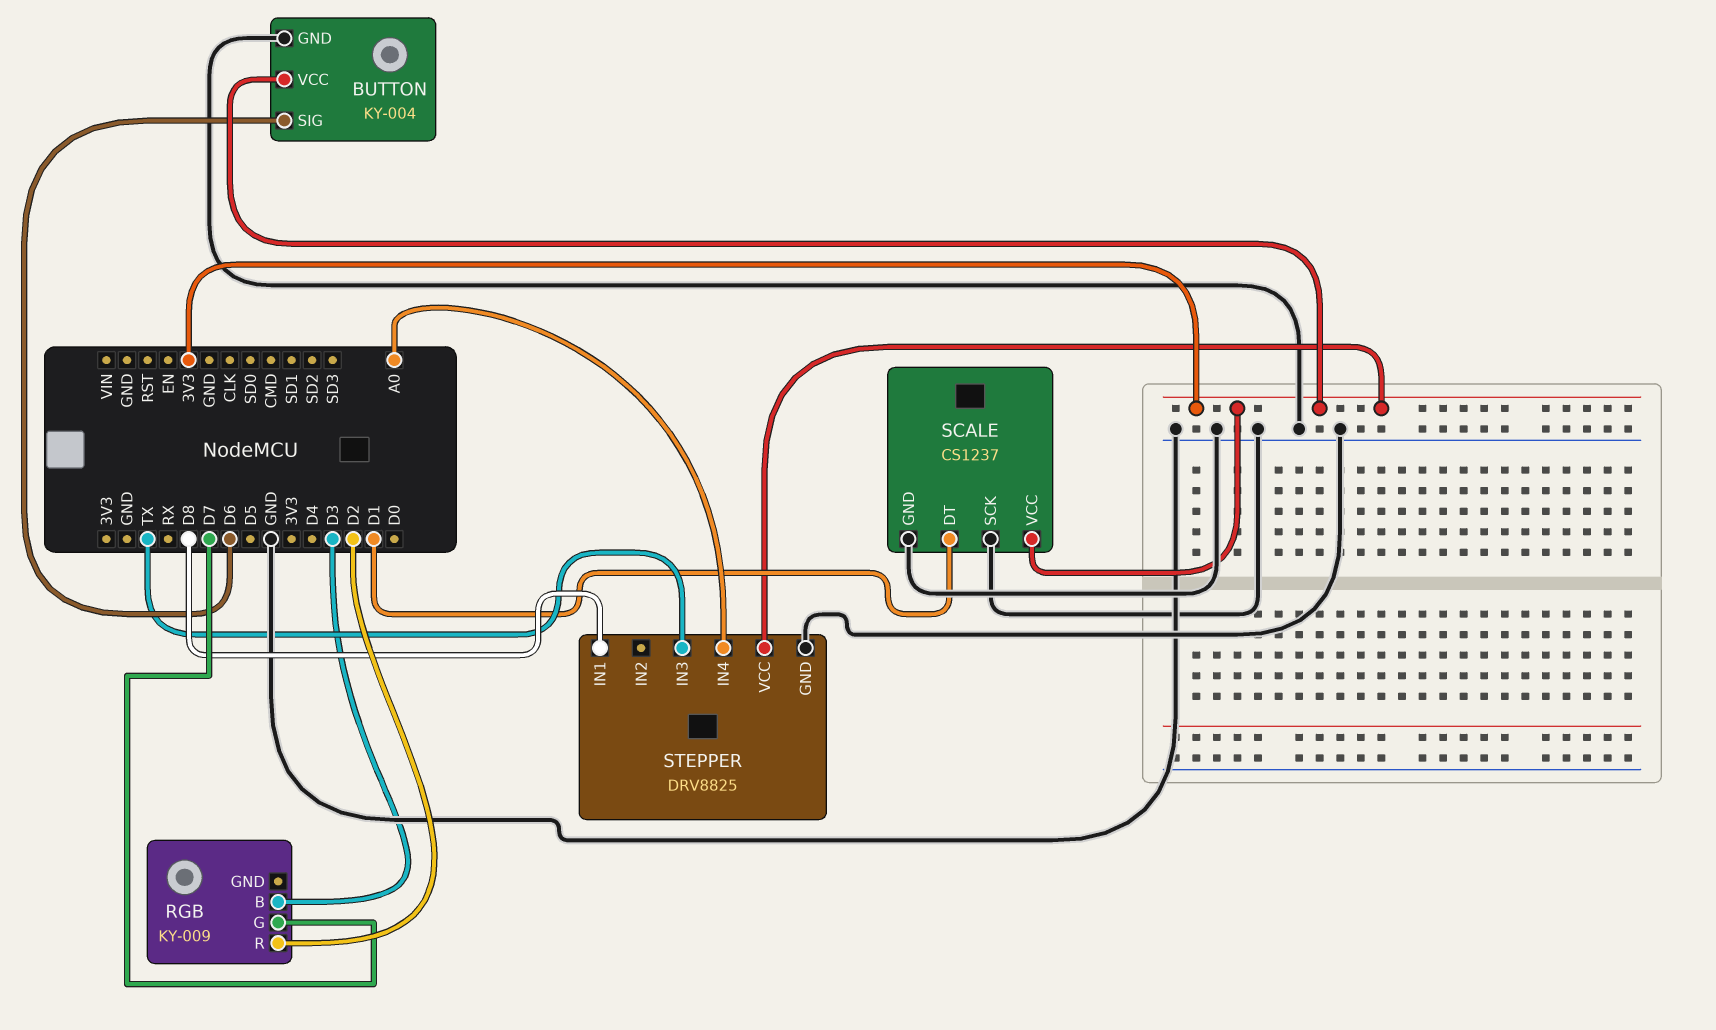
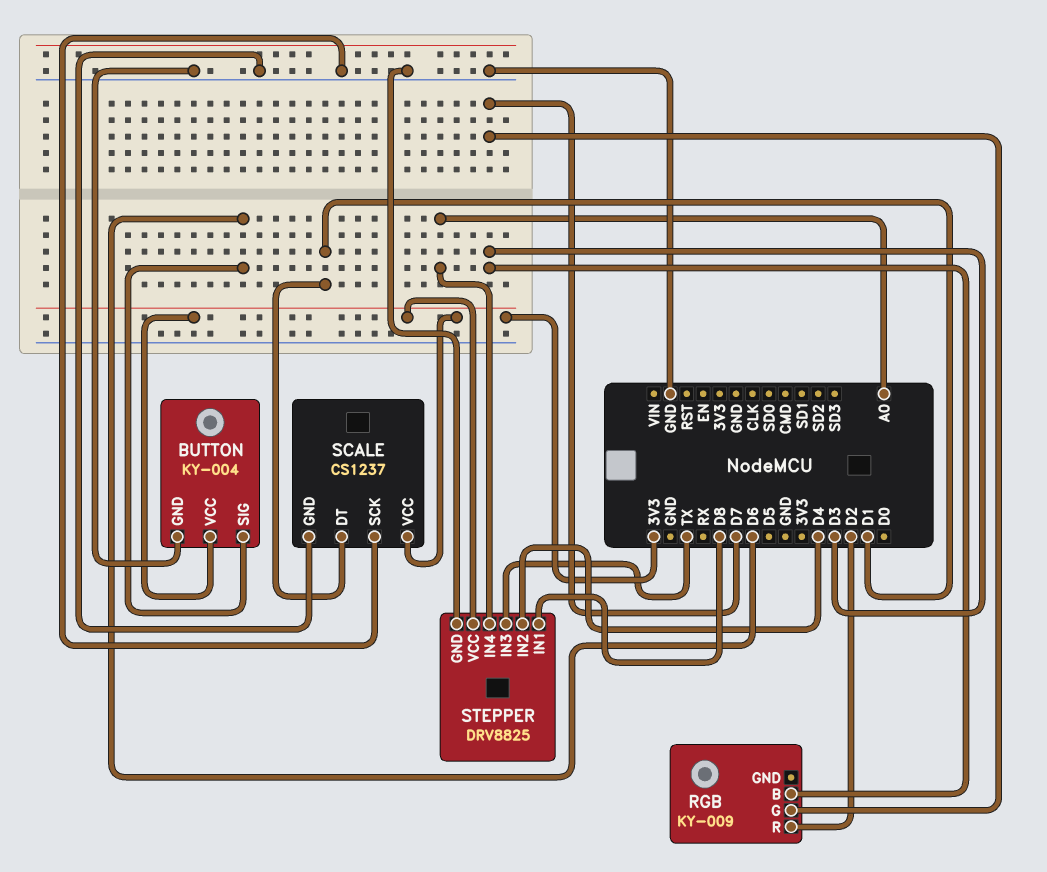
STEPPER pin IN2: none -> D4

